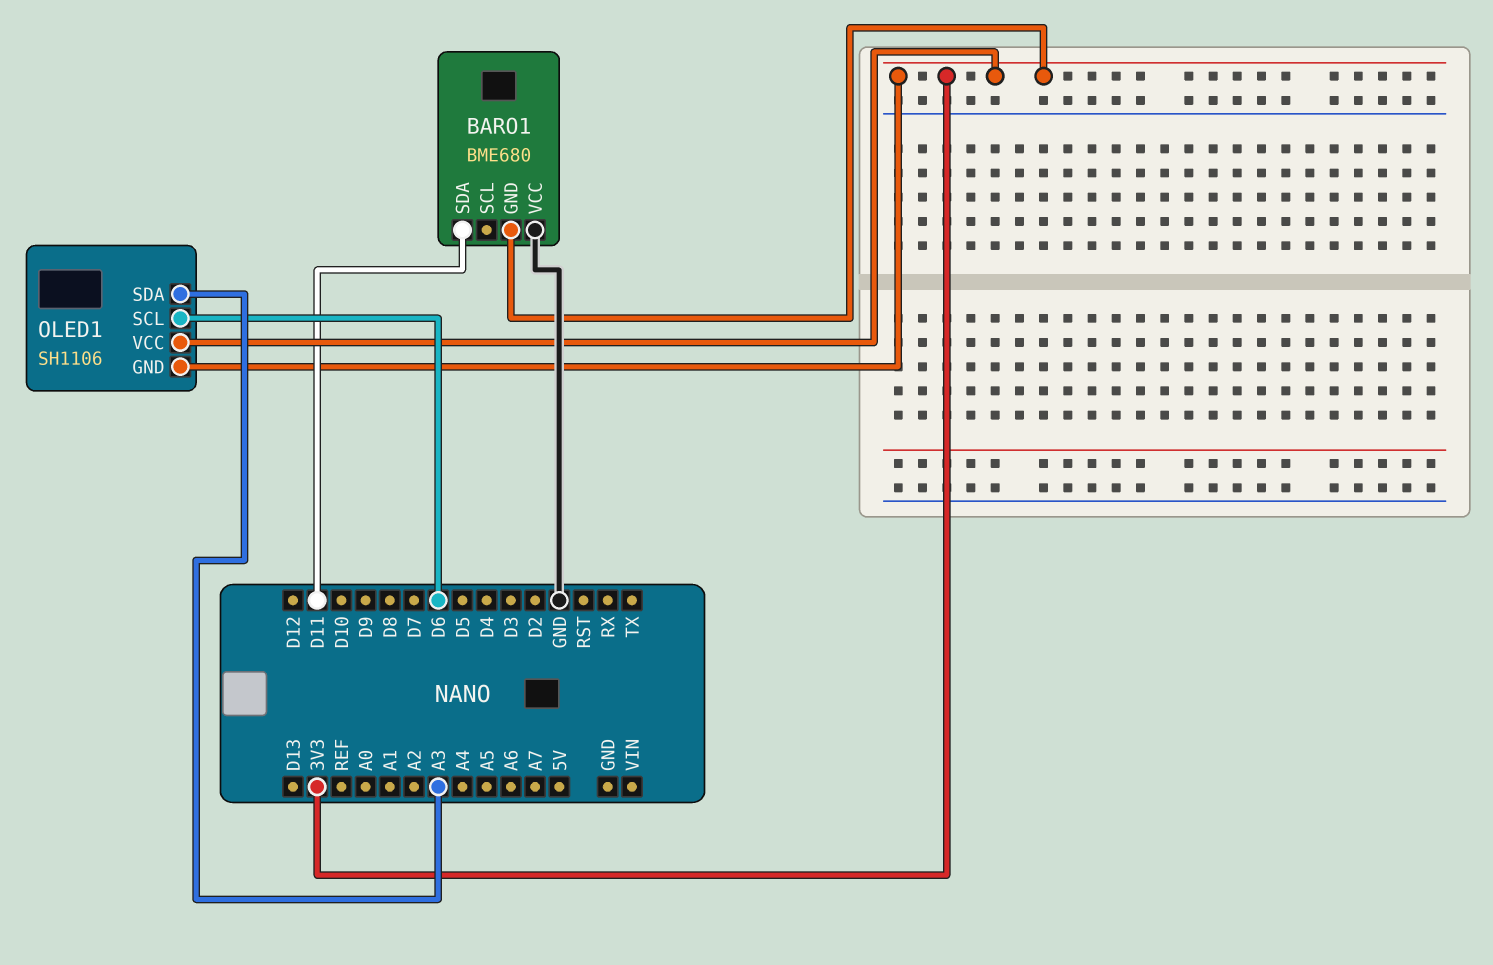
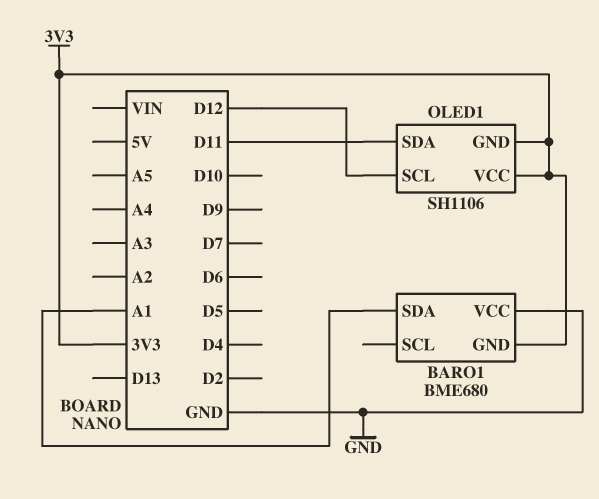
BARO1 pin SDA: D11 -> A1
OLED1 pin SCL: D6 -> D12
OLED1 pin SDA: A3 -> D11

